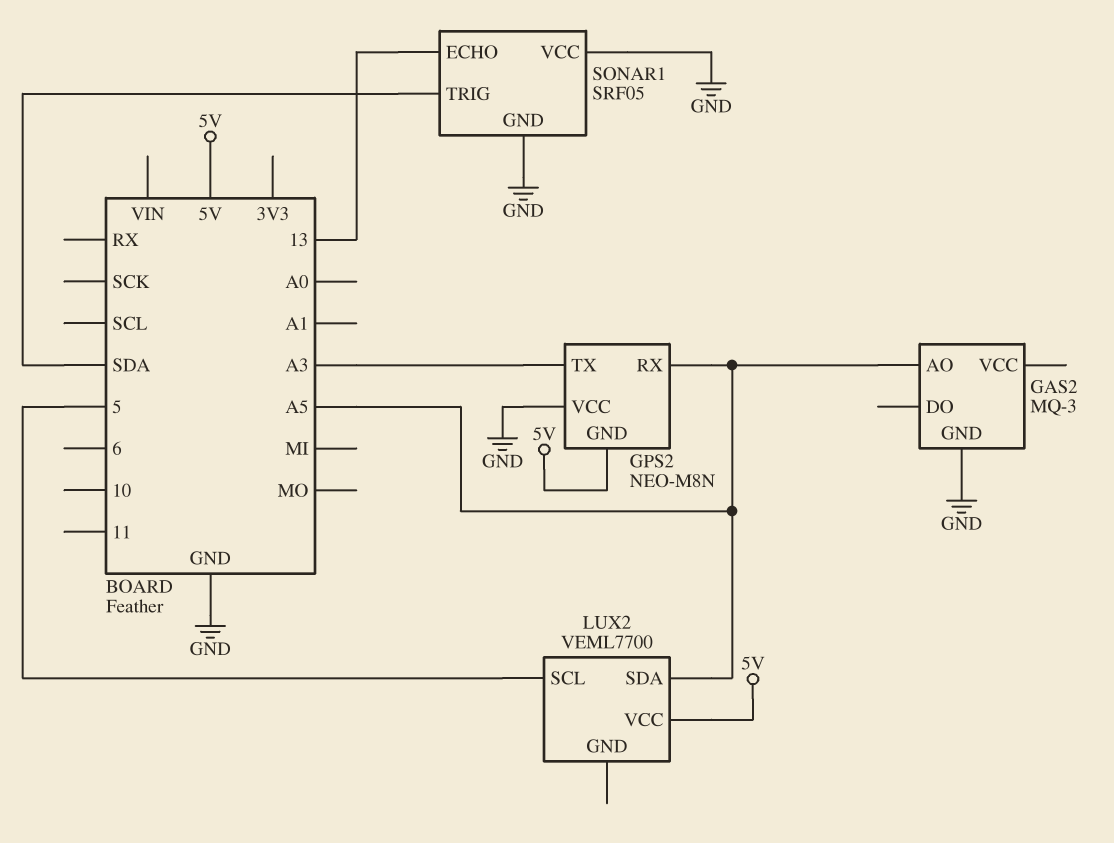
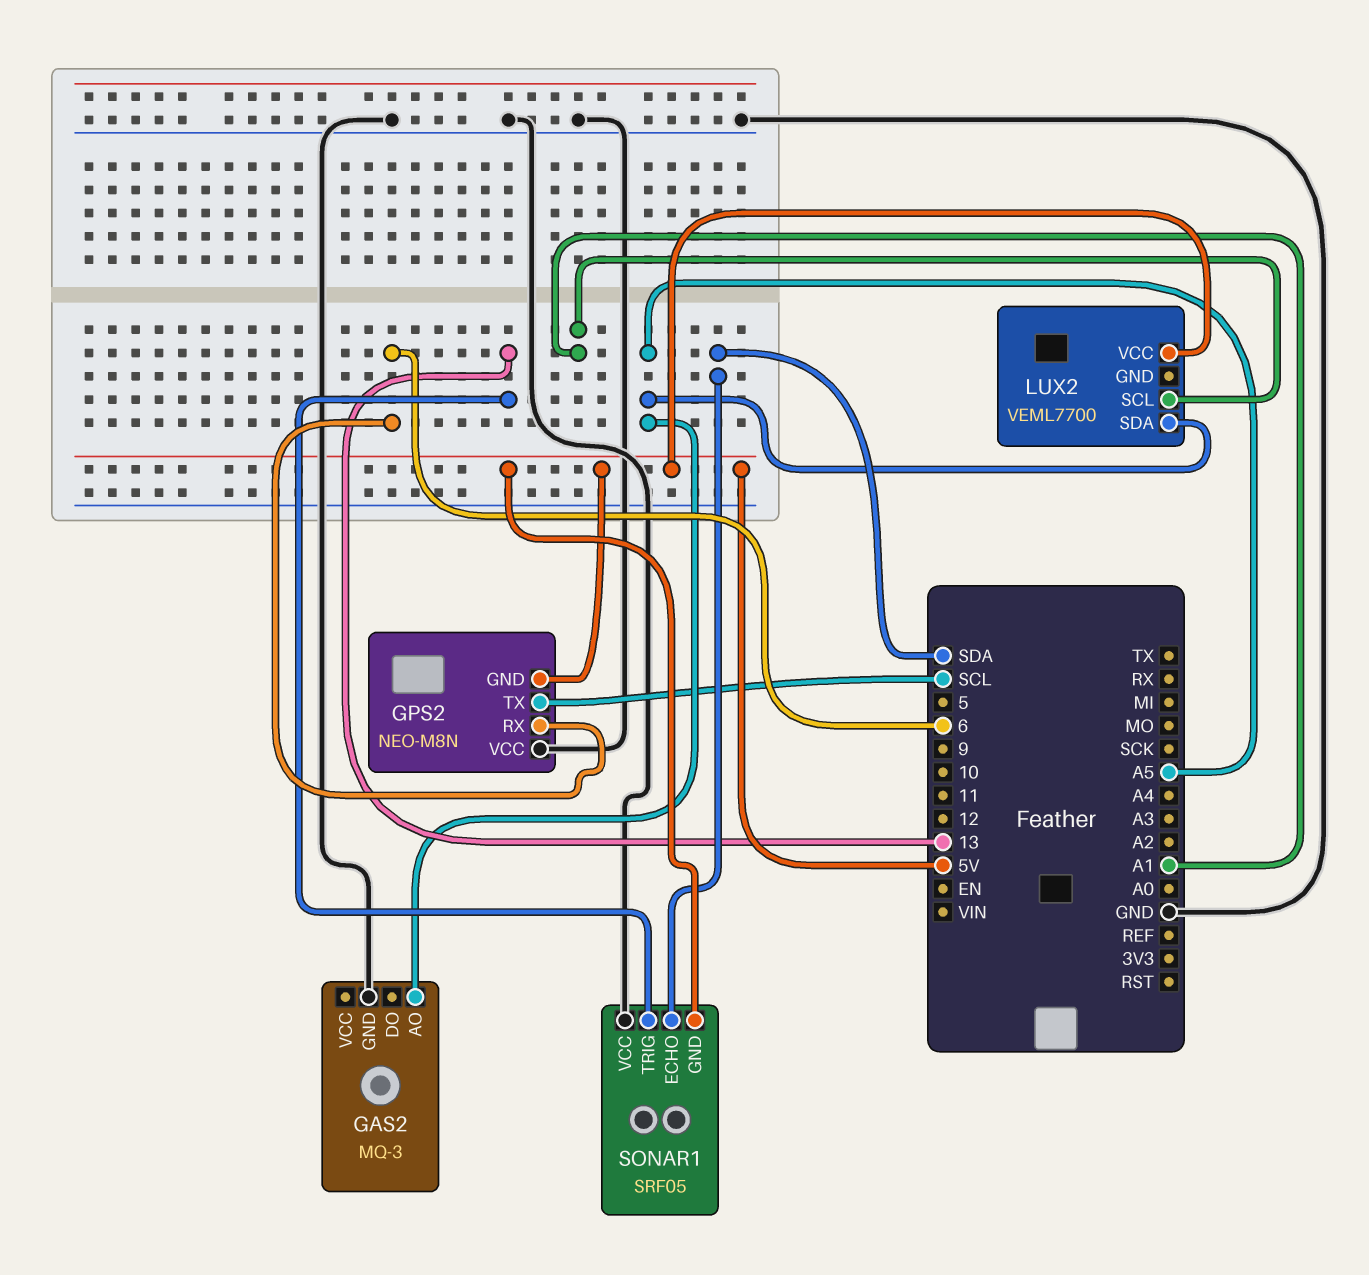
GPS2 pin RX: A5 -> 6
GPS2 pin TX: A3 -> SCL
LUX2 pin SCL: 5 -> A1
SONAR1 pin ECHO: 13 -> SDA
SONAR1 pin GND: GND -> 5V
SONAR1 pin TRIG: SDA -> 13

